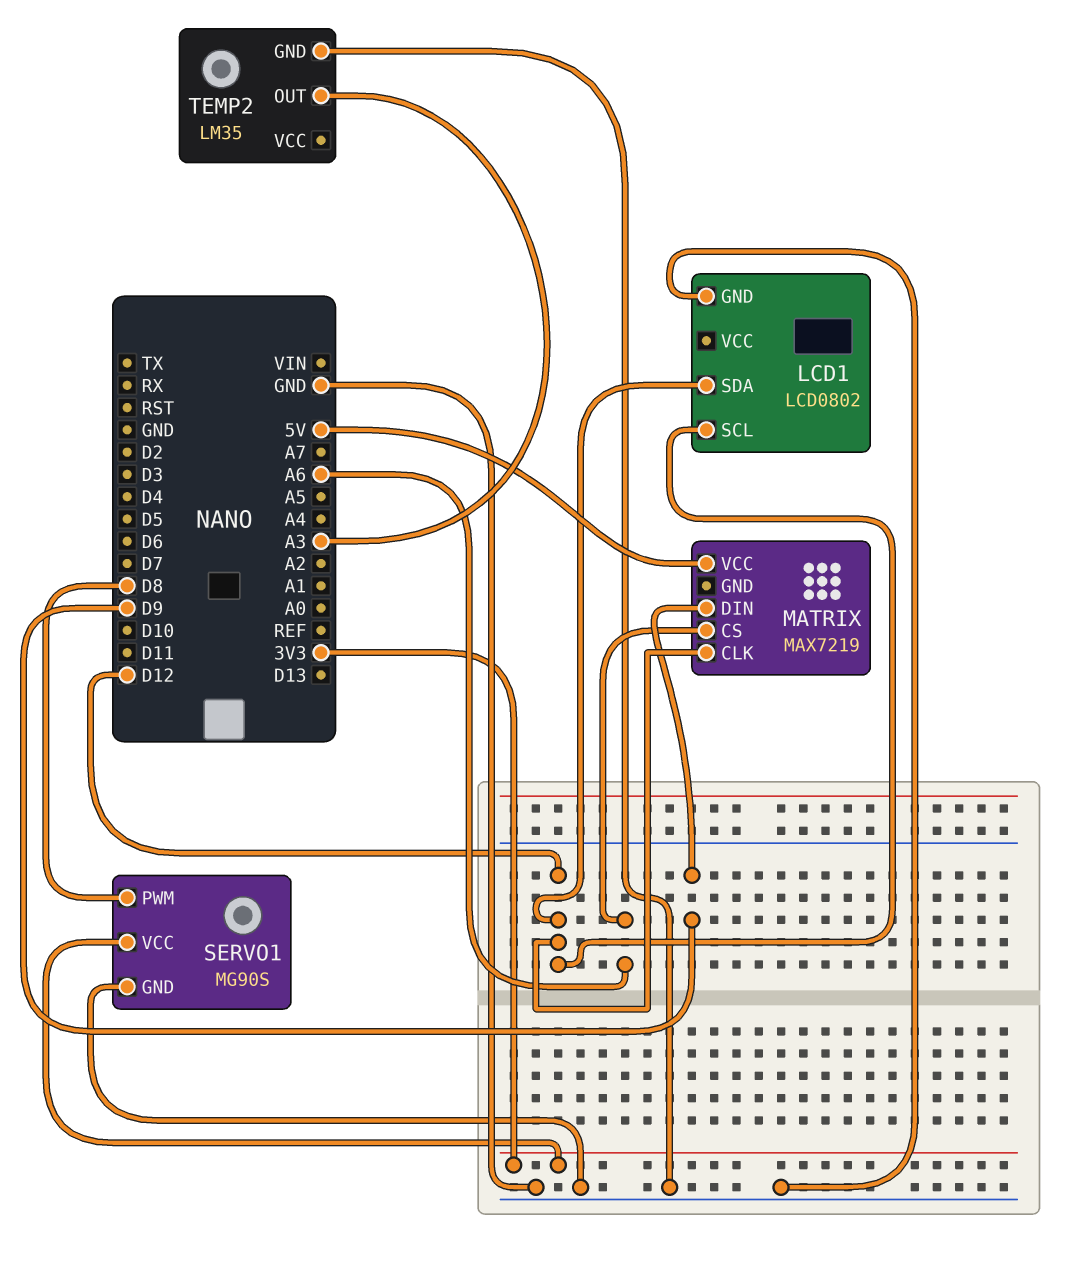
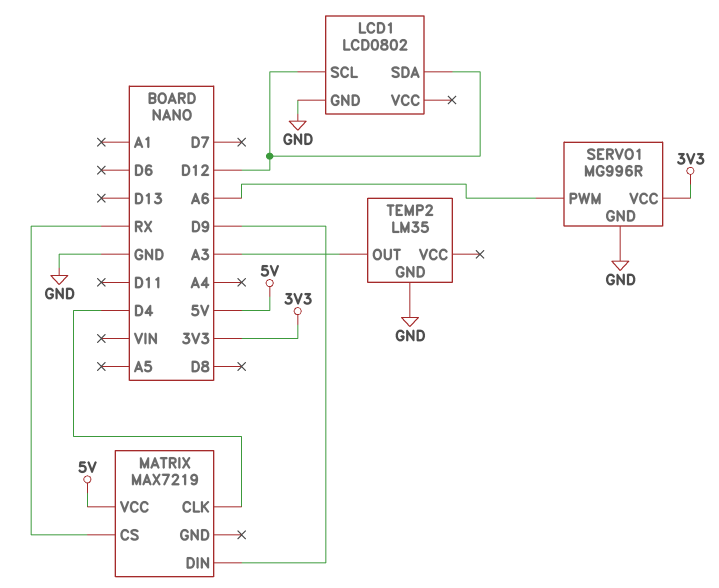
MATRIX pin CLK: D12 -> D4
MATRIX pin CS: A6 -> RX
SERVO1: MG90S -> MG996R
SERVO1 pin PWM: D8 -> A6

